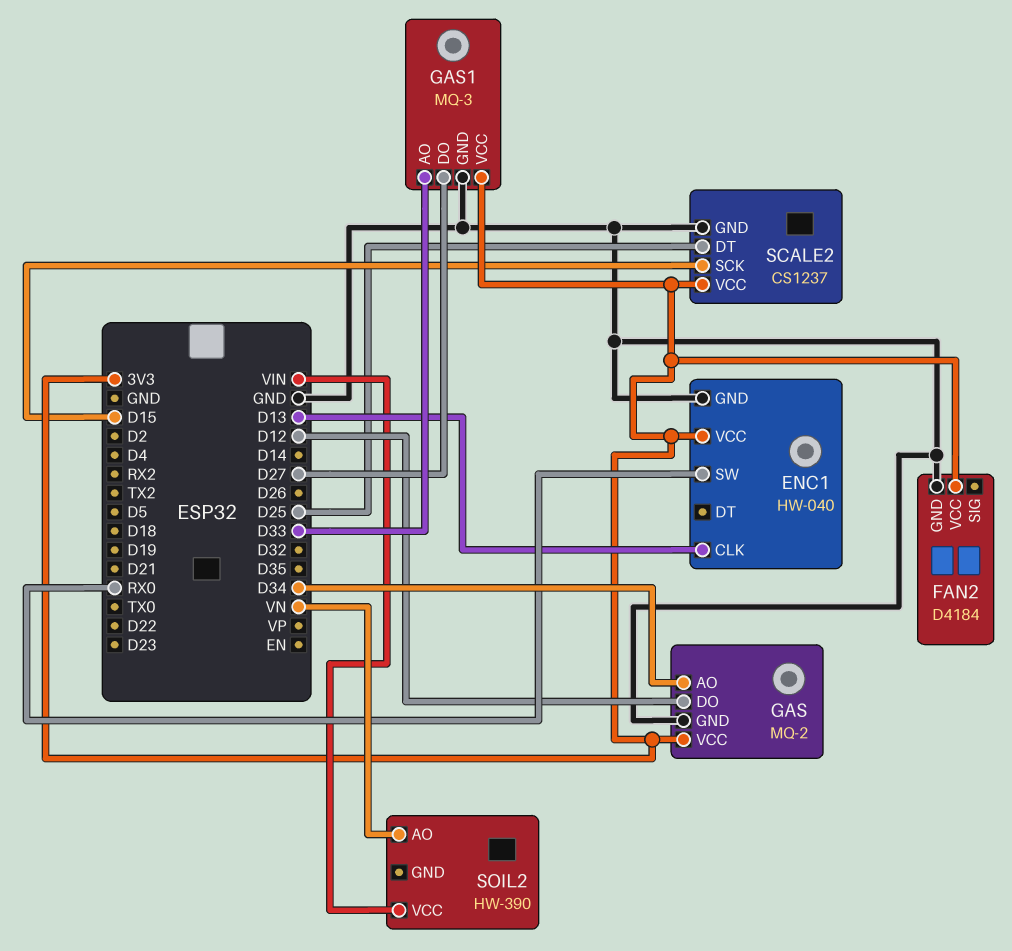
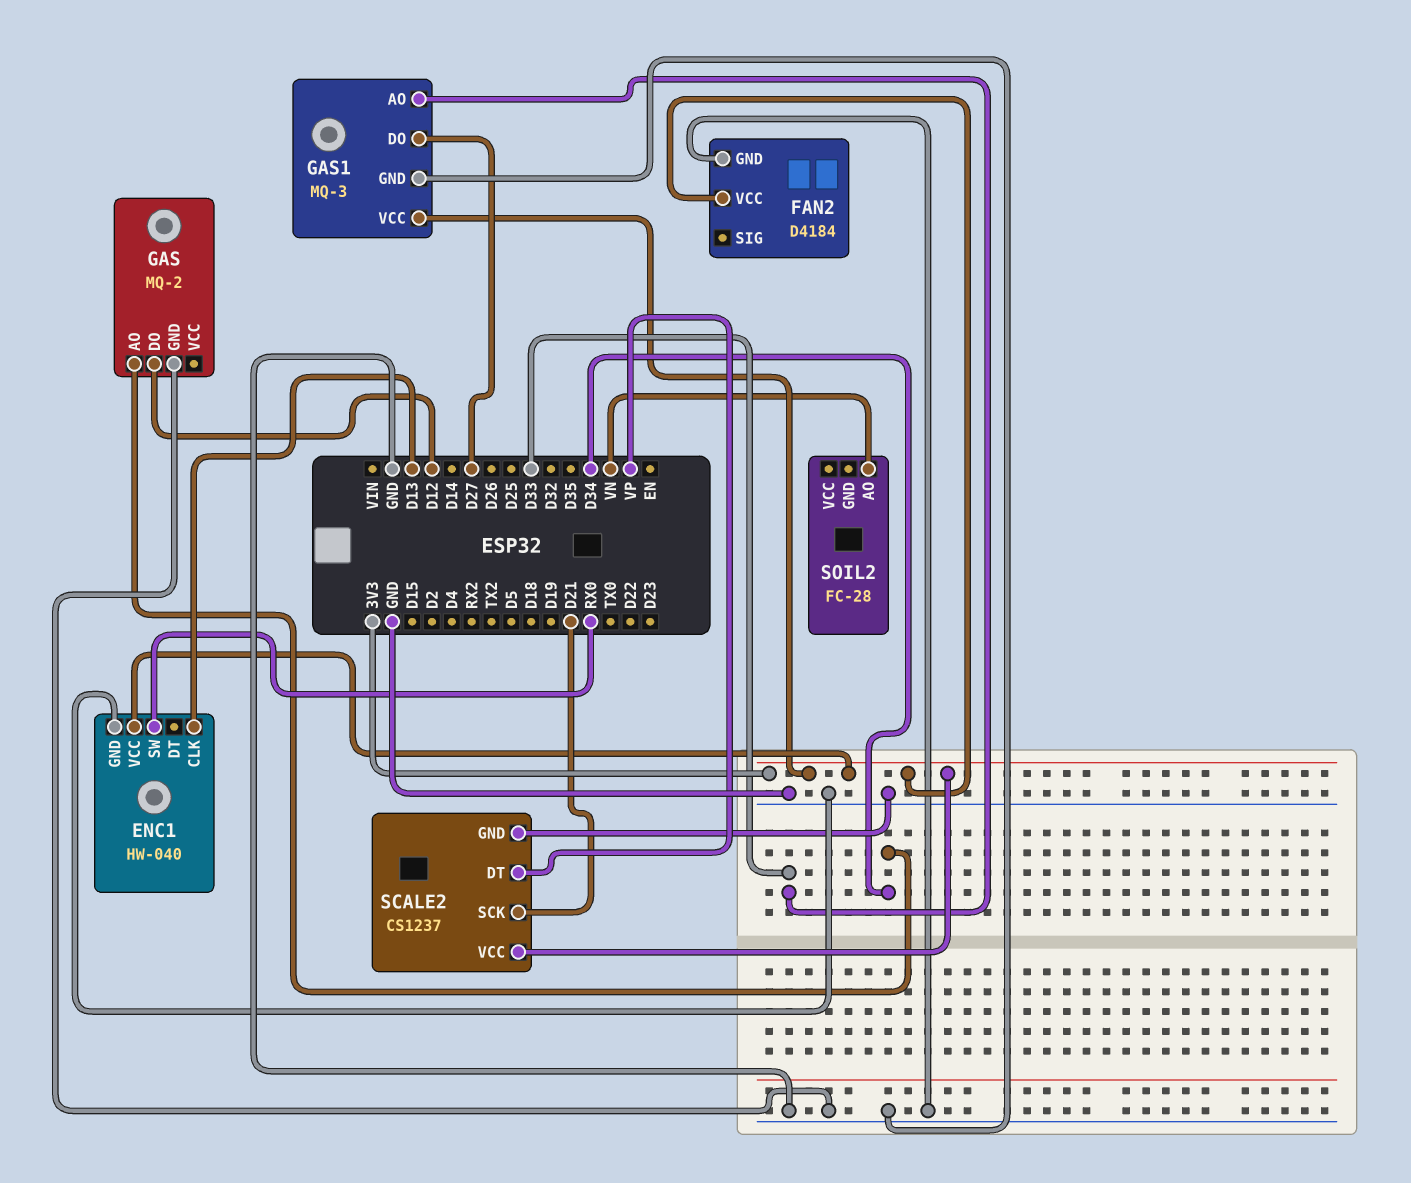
GAS pin VCC: 3V3 -> none
SCALE2 pin DT: D25 -> VP
SCALE2 pin SCK: D15 -> D21
SOIL2: HW-390 -> FC-28
SOIL2 pin VCC: VIN -> none

